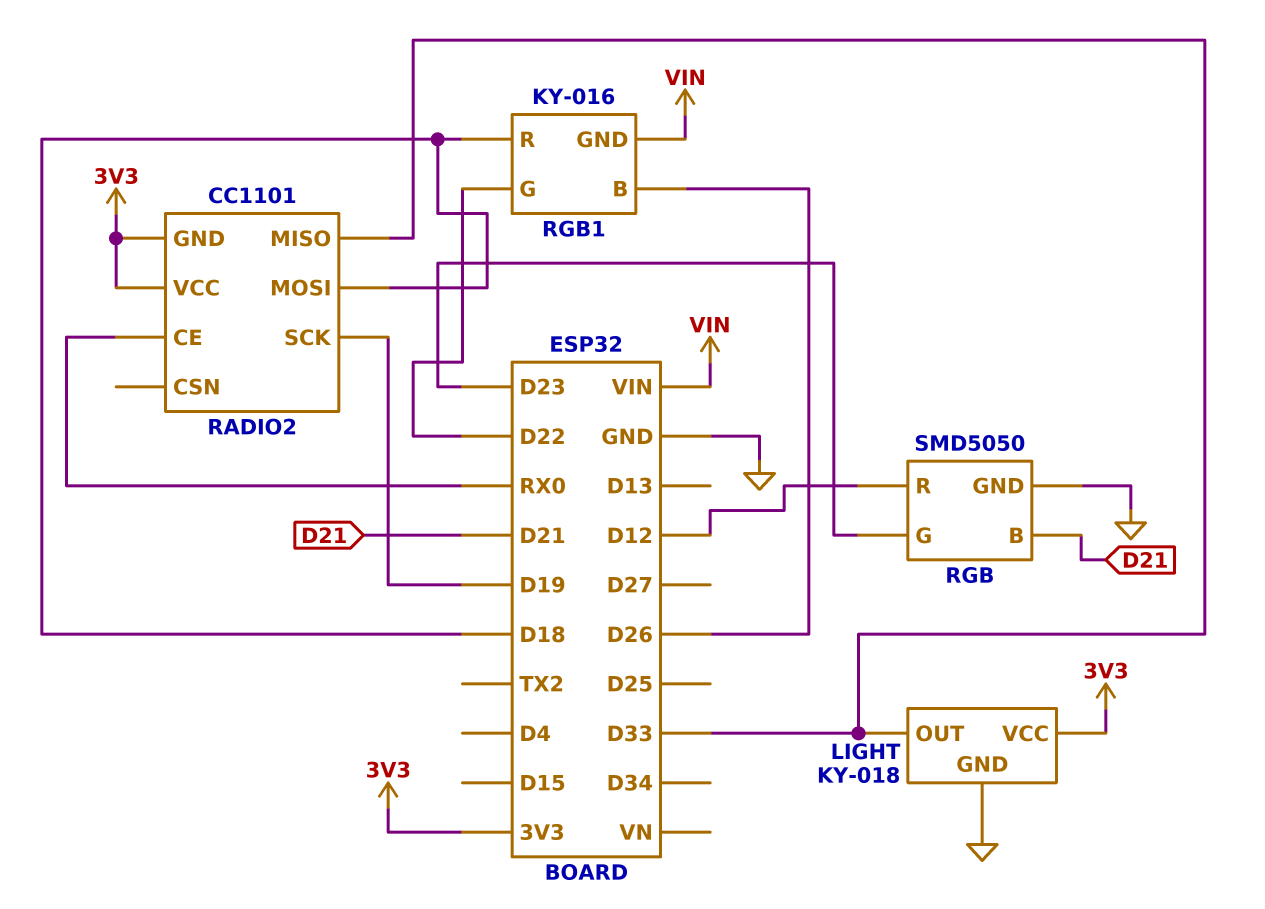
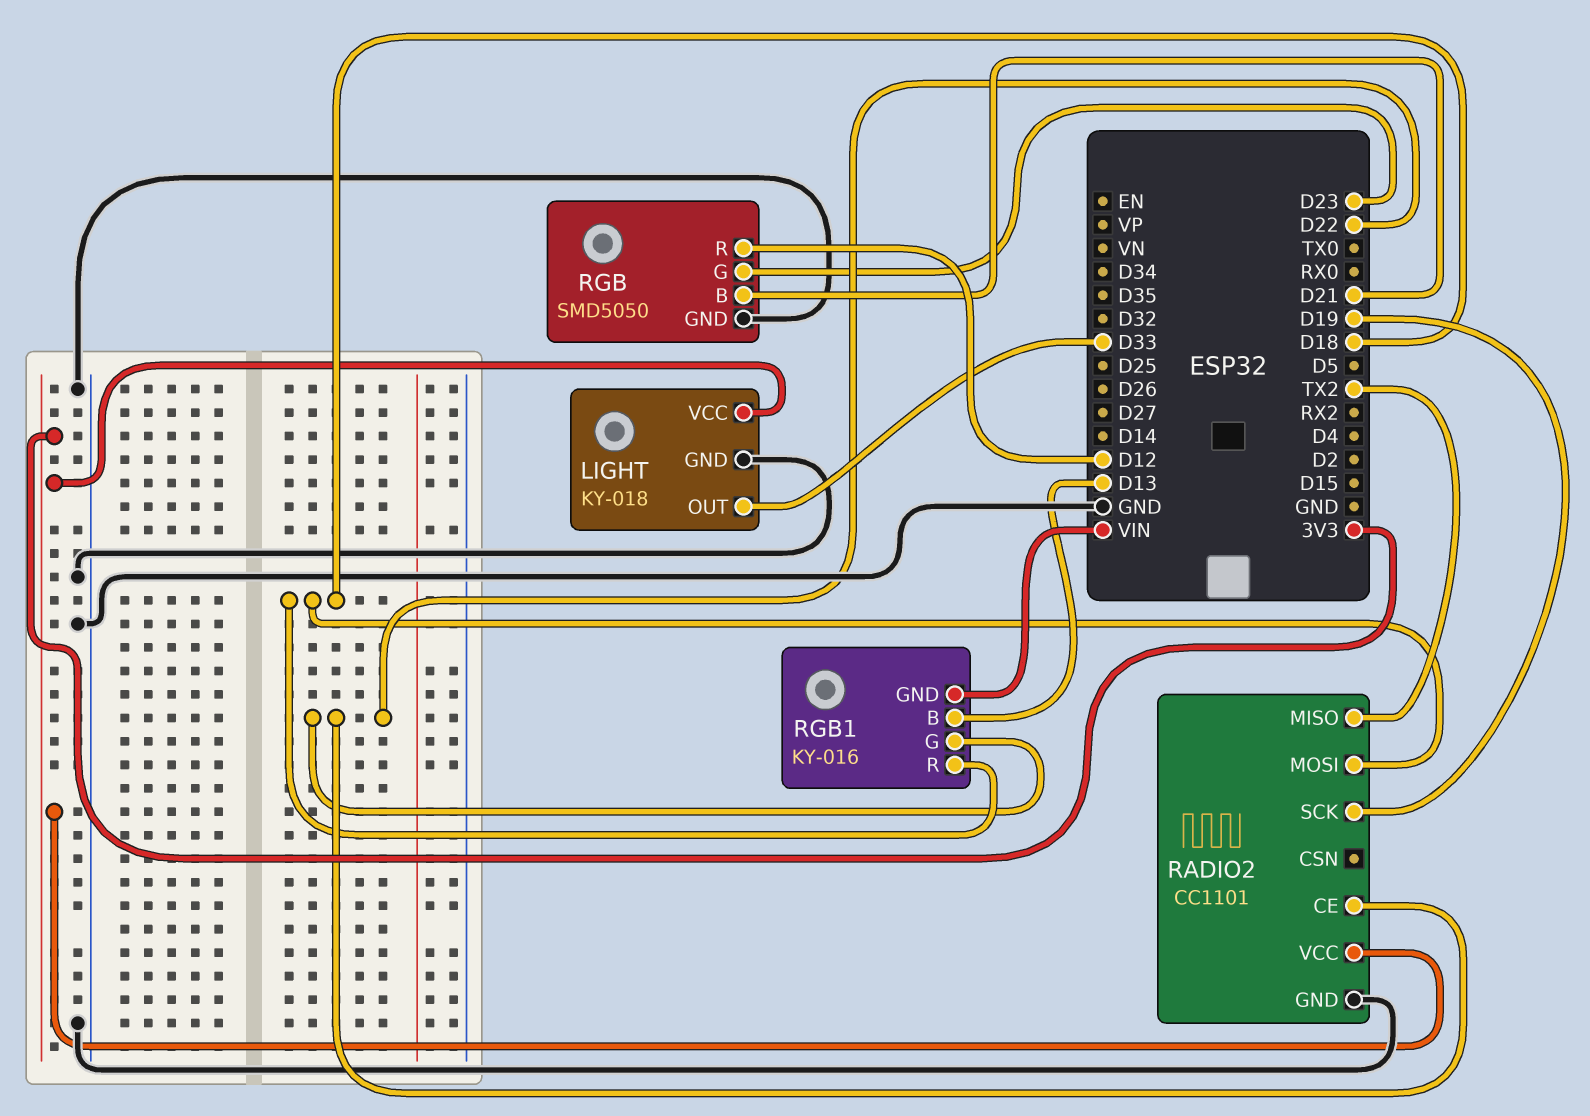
RADIO2 pin CE: RX0 -> D22
RADIO2 pin GND: 3V3 -> GND
RADIO2 pin MISO: D33 -> TX2
RGB1 pin B: D26 -> D13

